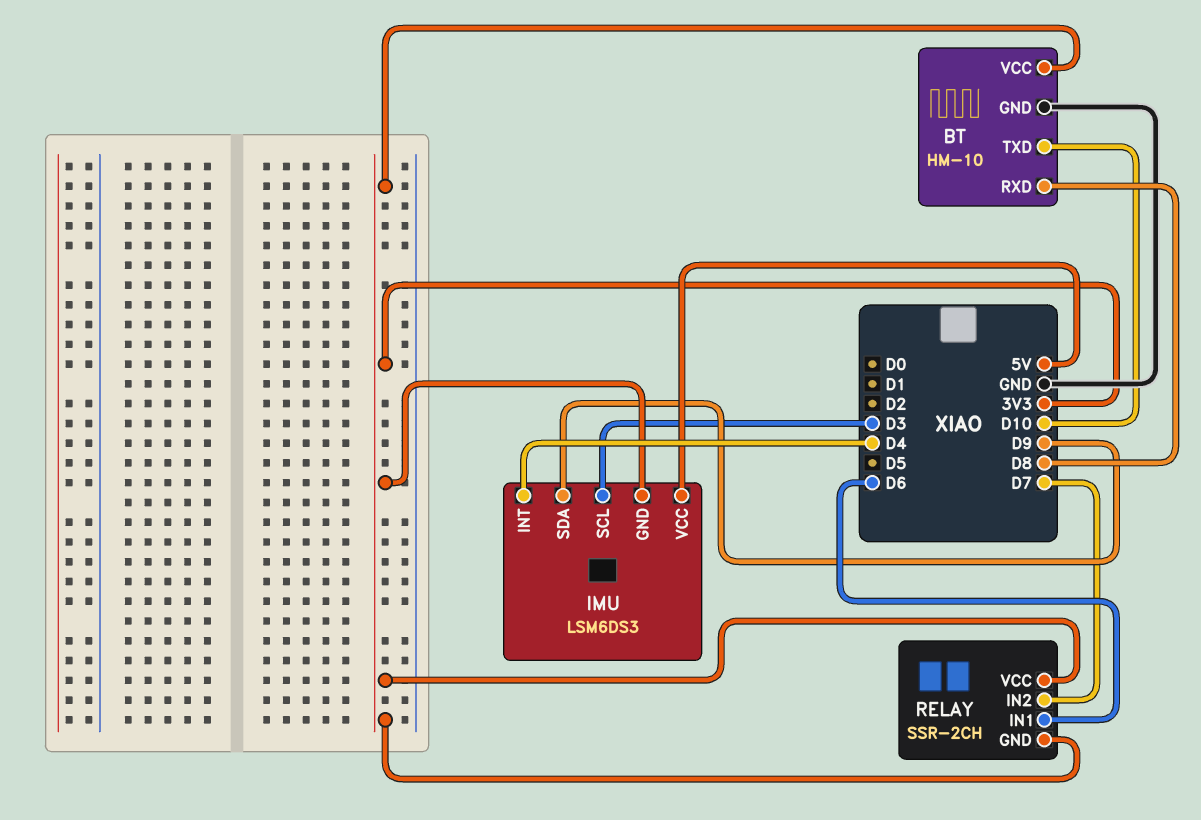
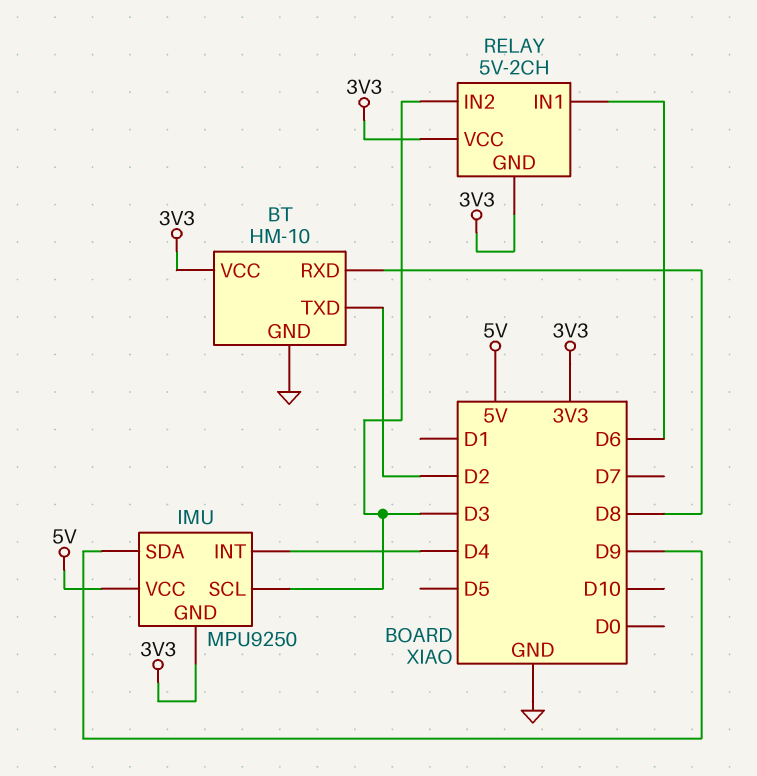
BT pin TXD: D10 -> D2
IMU: LSM6DS3 -> MPU9250
RELAY: SSR-2CH -> 5V-2CH
RELAY pin IN2: D7 -> D3

